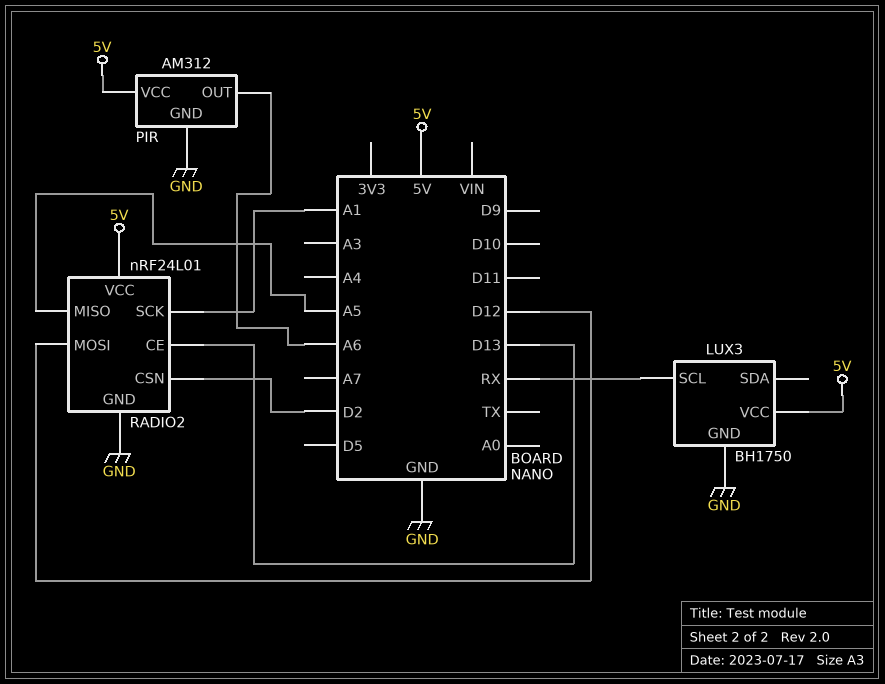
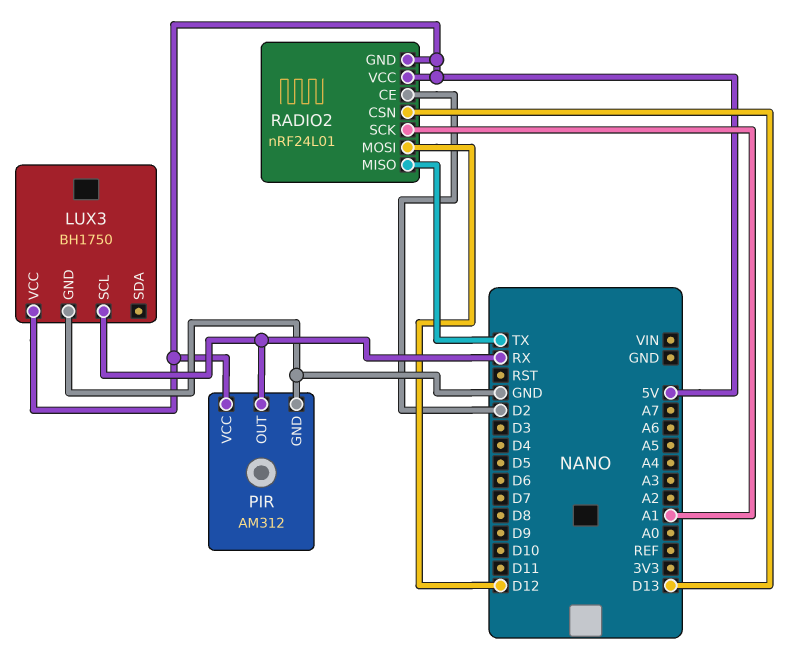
PIR pin OUT: A6 -> RX
RADIO2 pin CE: D13 -> D2
RADIO2 pin CSN: D2 -> D13
RADIO2 pin GND: GND -> 5V
RADIO2 pin MISO: A5 -> TX

